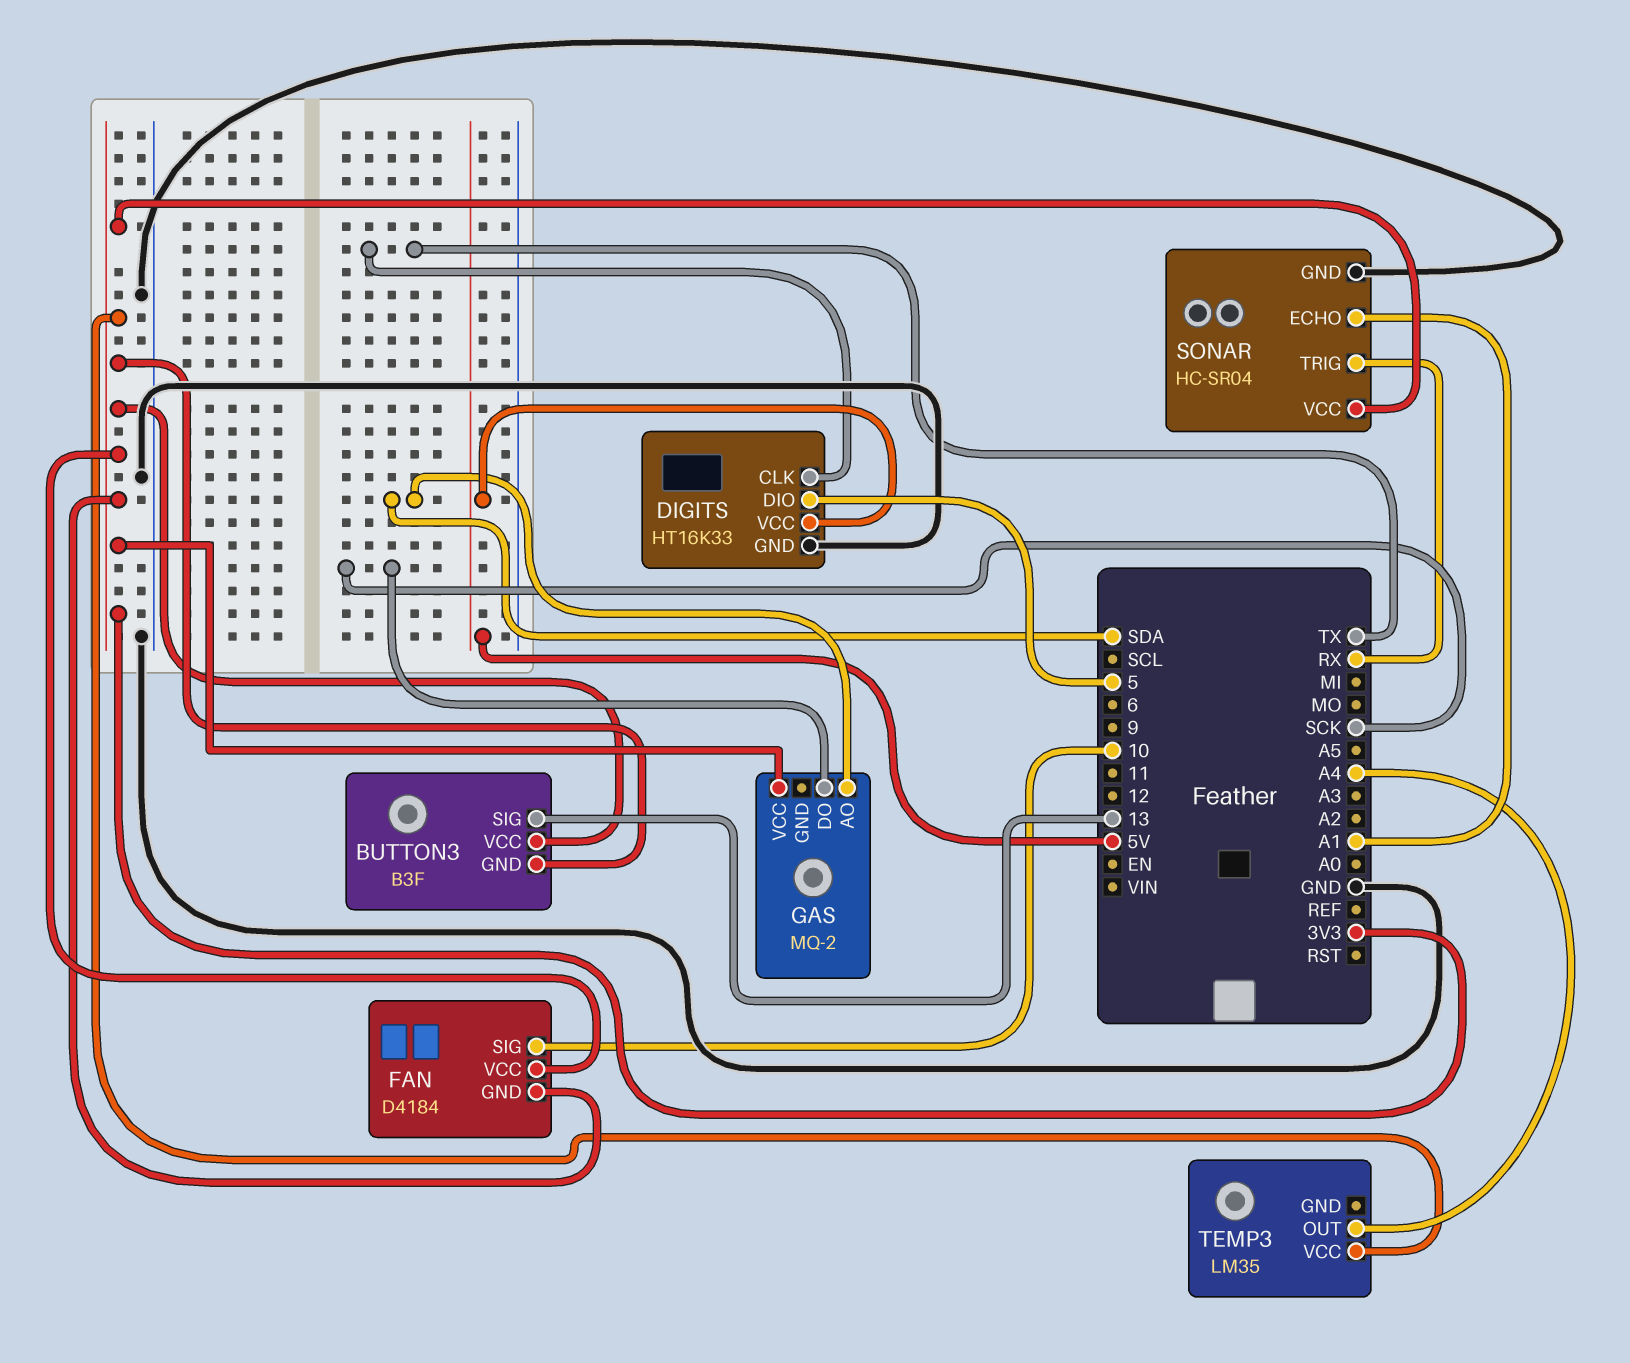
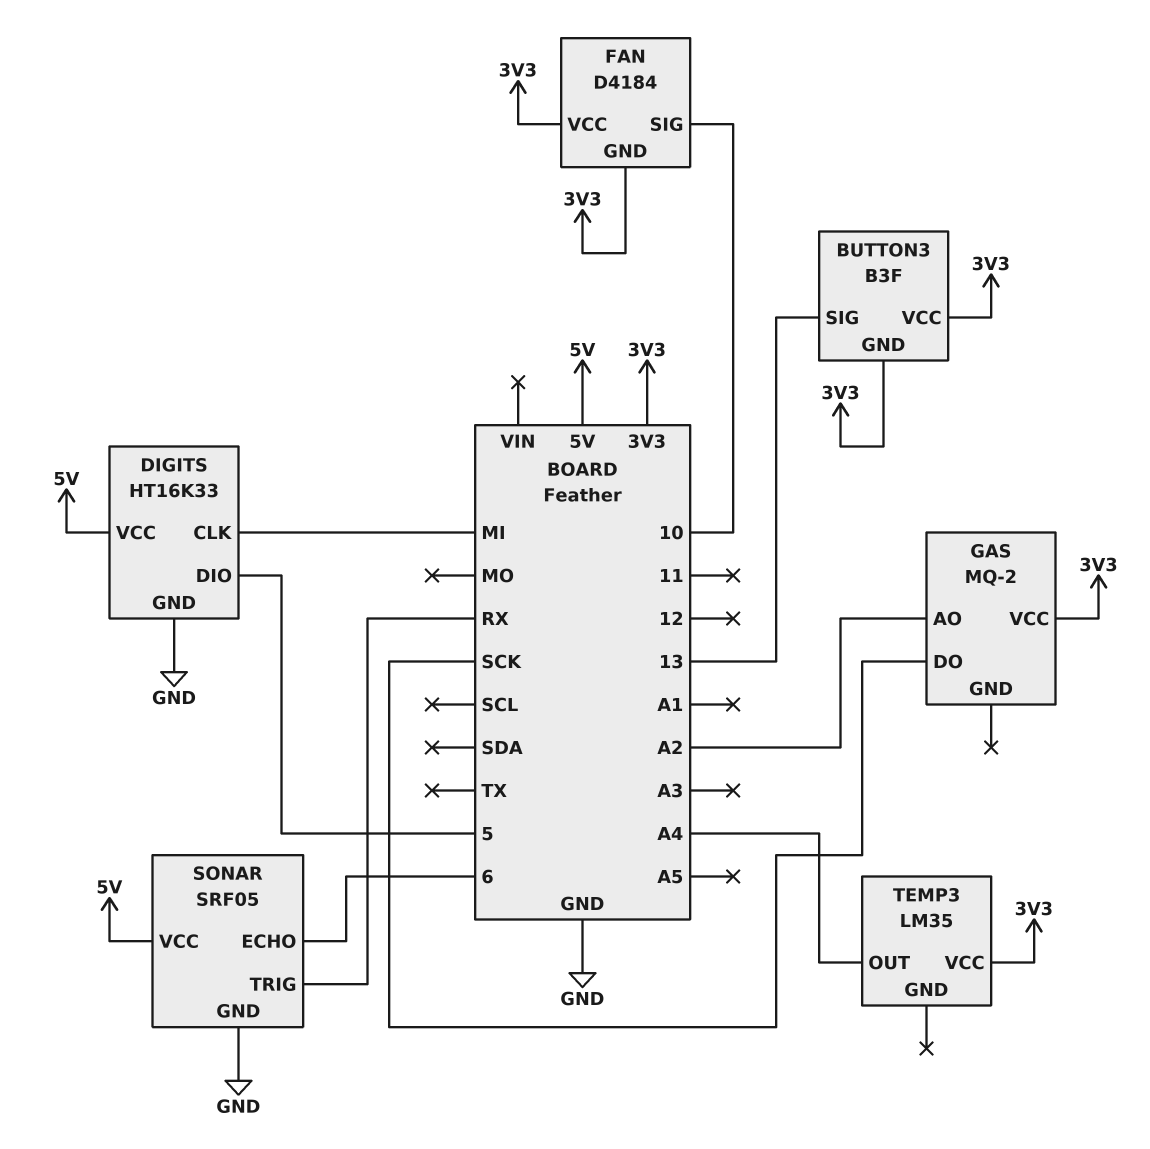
DIGITS pin CLK: TX -> MI
GAS pin AO: SDA -> A2
SONAR: HC-SR04 -> SRF05
SONAR pin ECHO: A1 -> 6
SONAR pin VCC: 3V3 -> 5V

